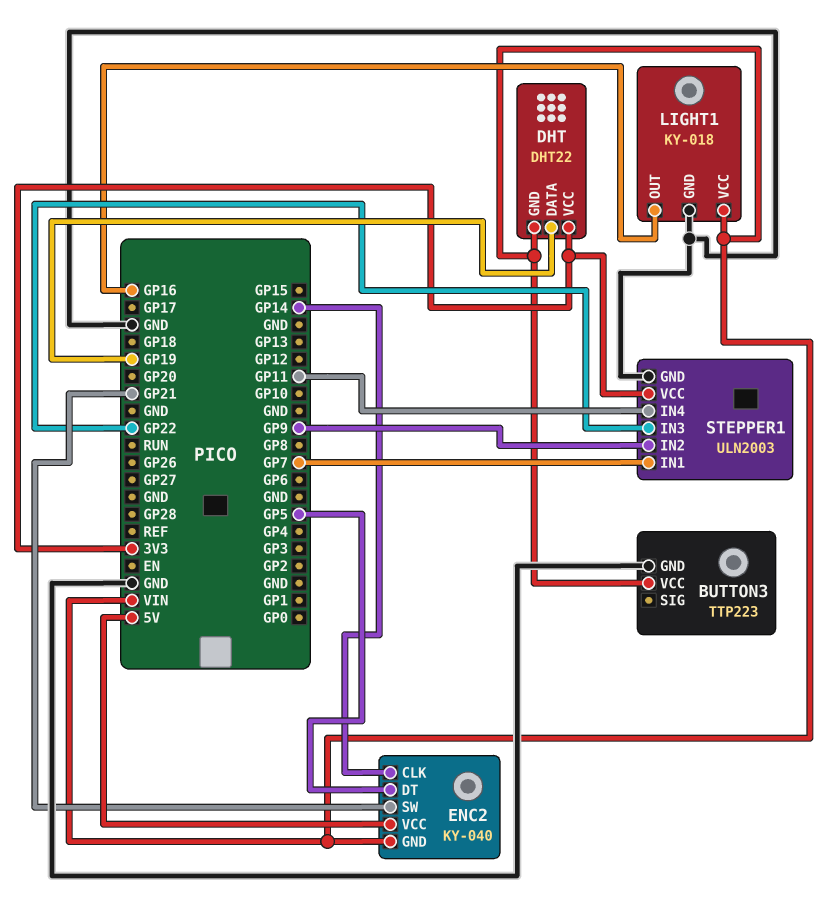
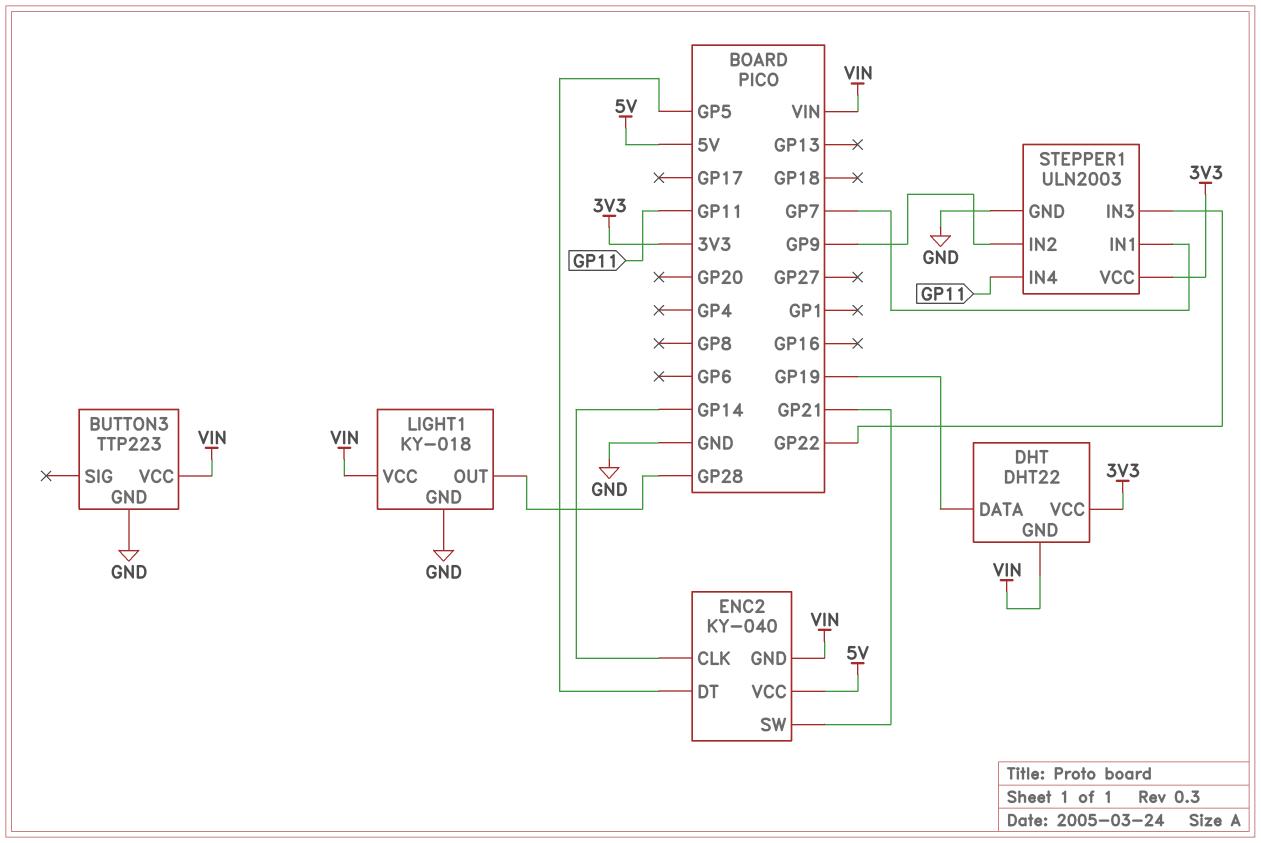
LIGHT1 pin OUT: GP16 -> GP28

